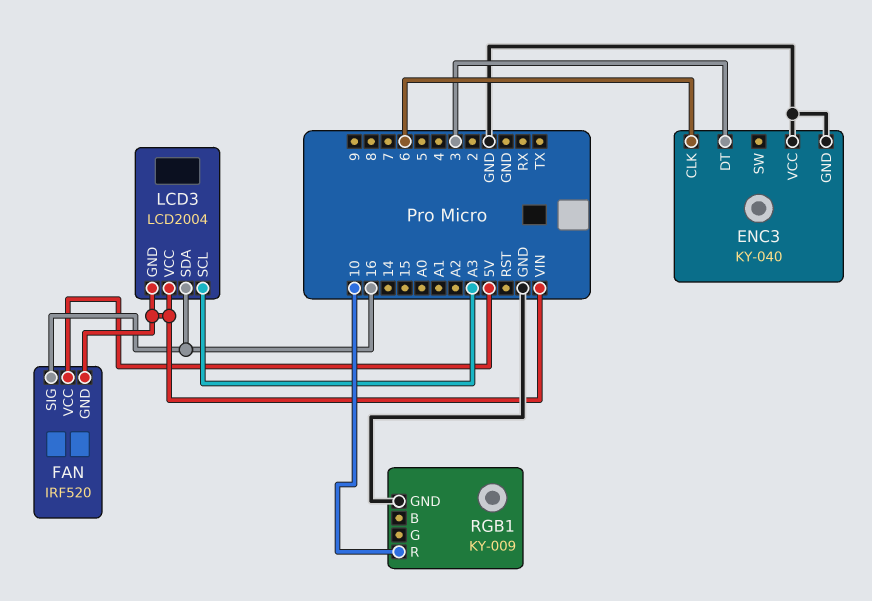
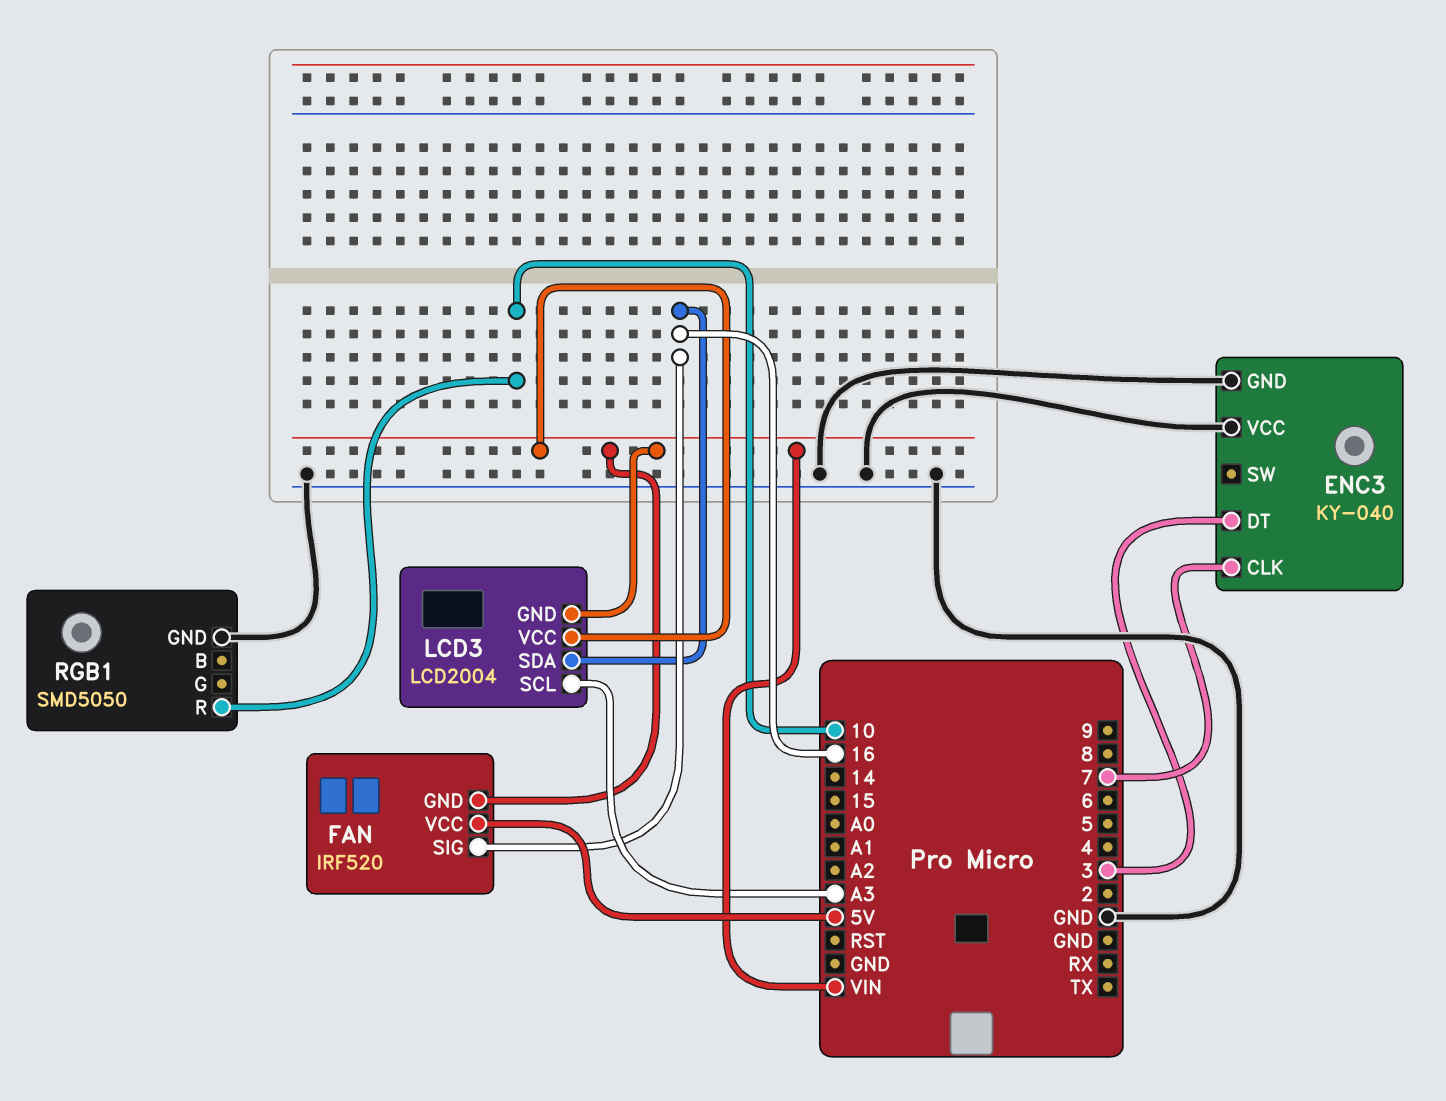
ENC3 pin CLK: 6 -> 7
RGB1: KY-009 -> SMD5050

